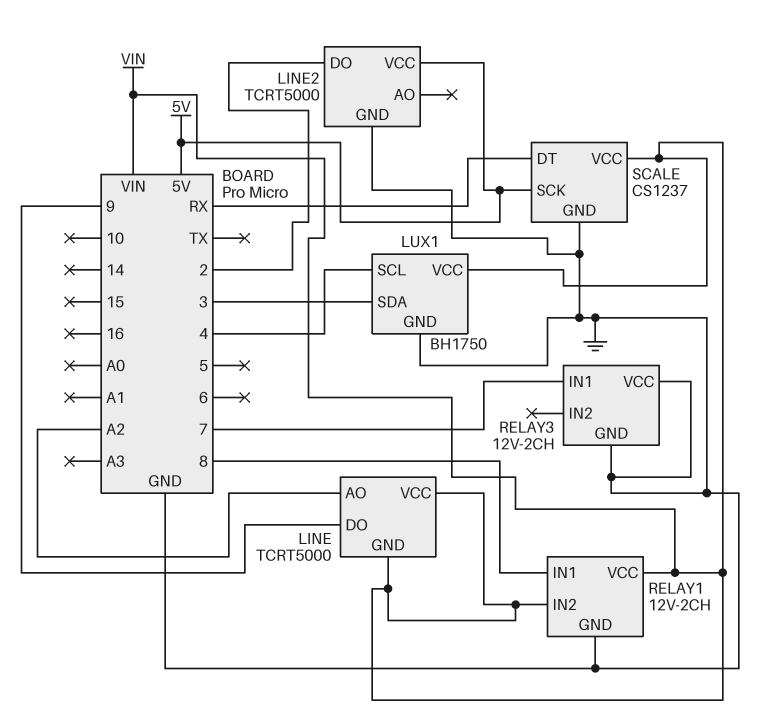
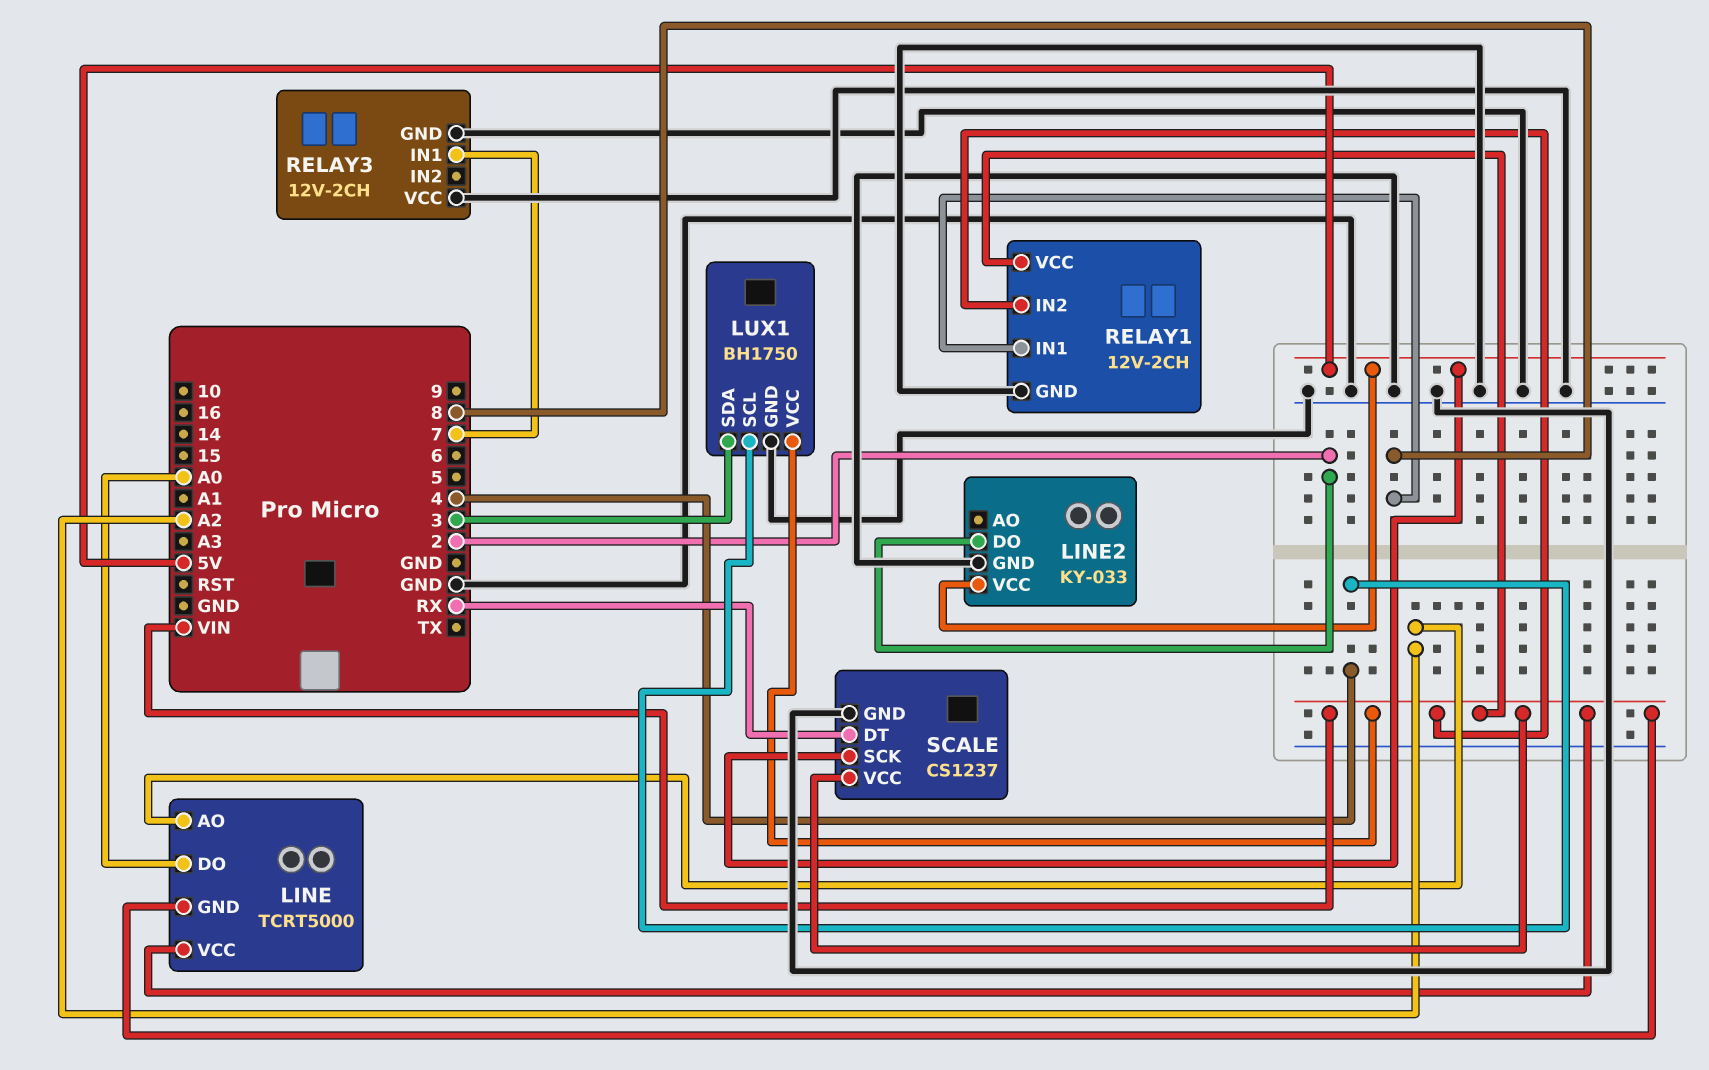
LINE pin DO: 9 -> A0
LINE2: TCRT5000 -> KY-033

